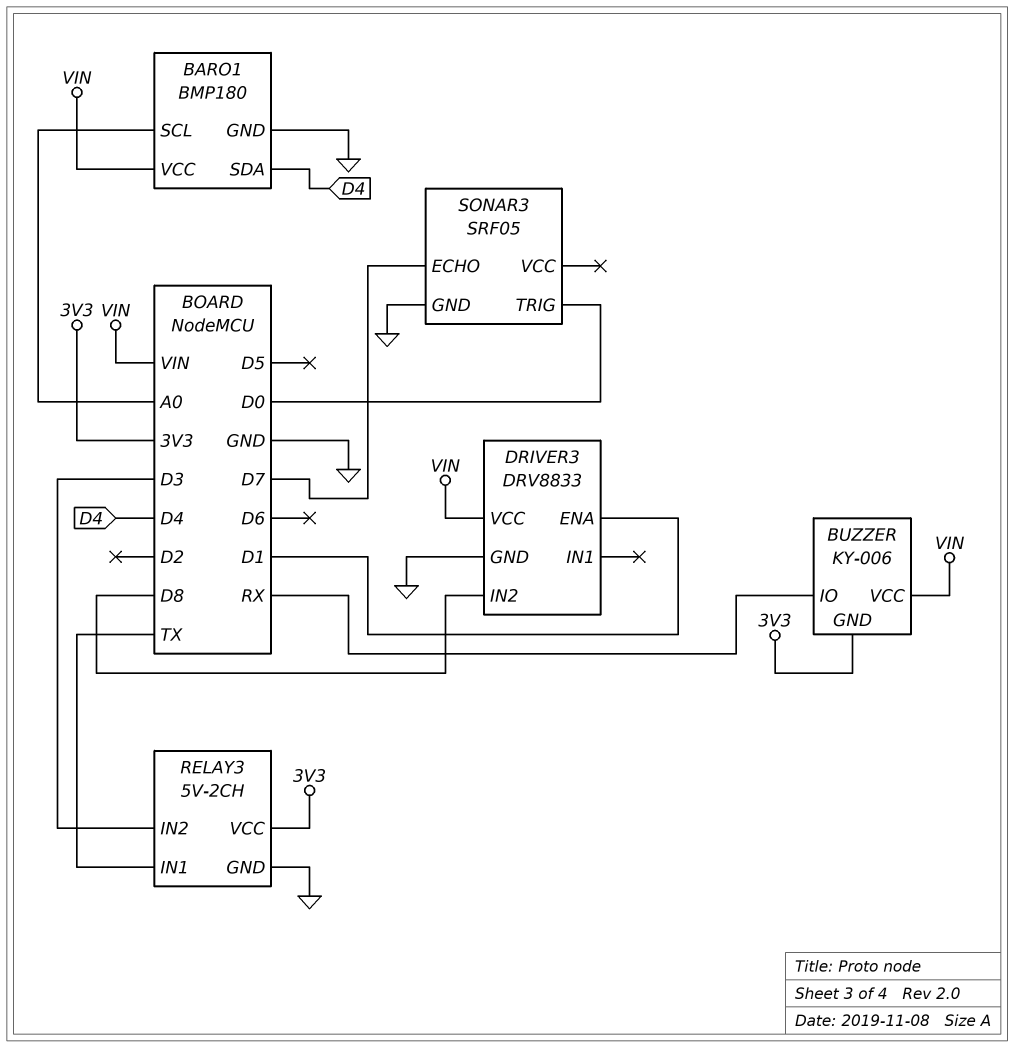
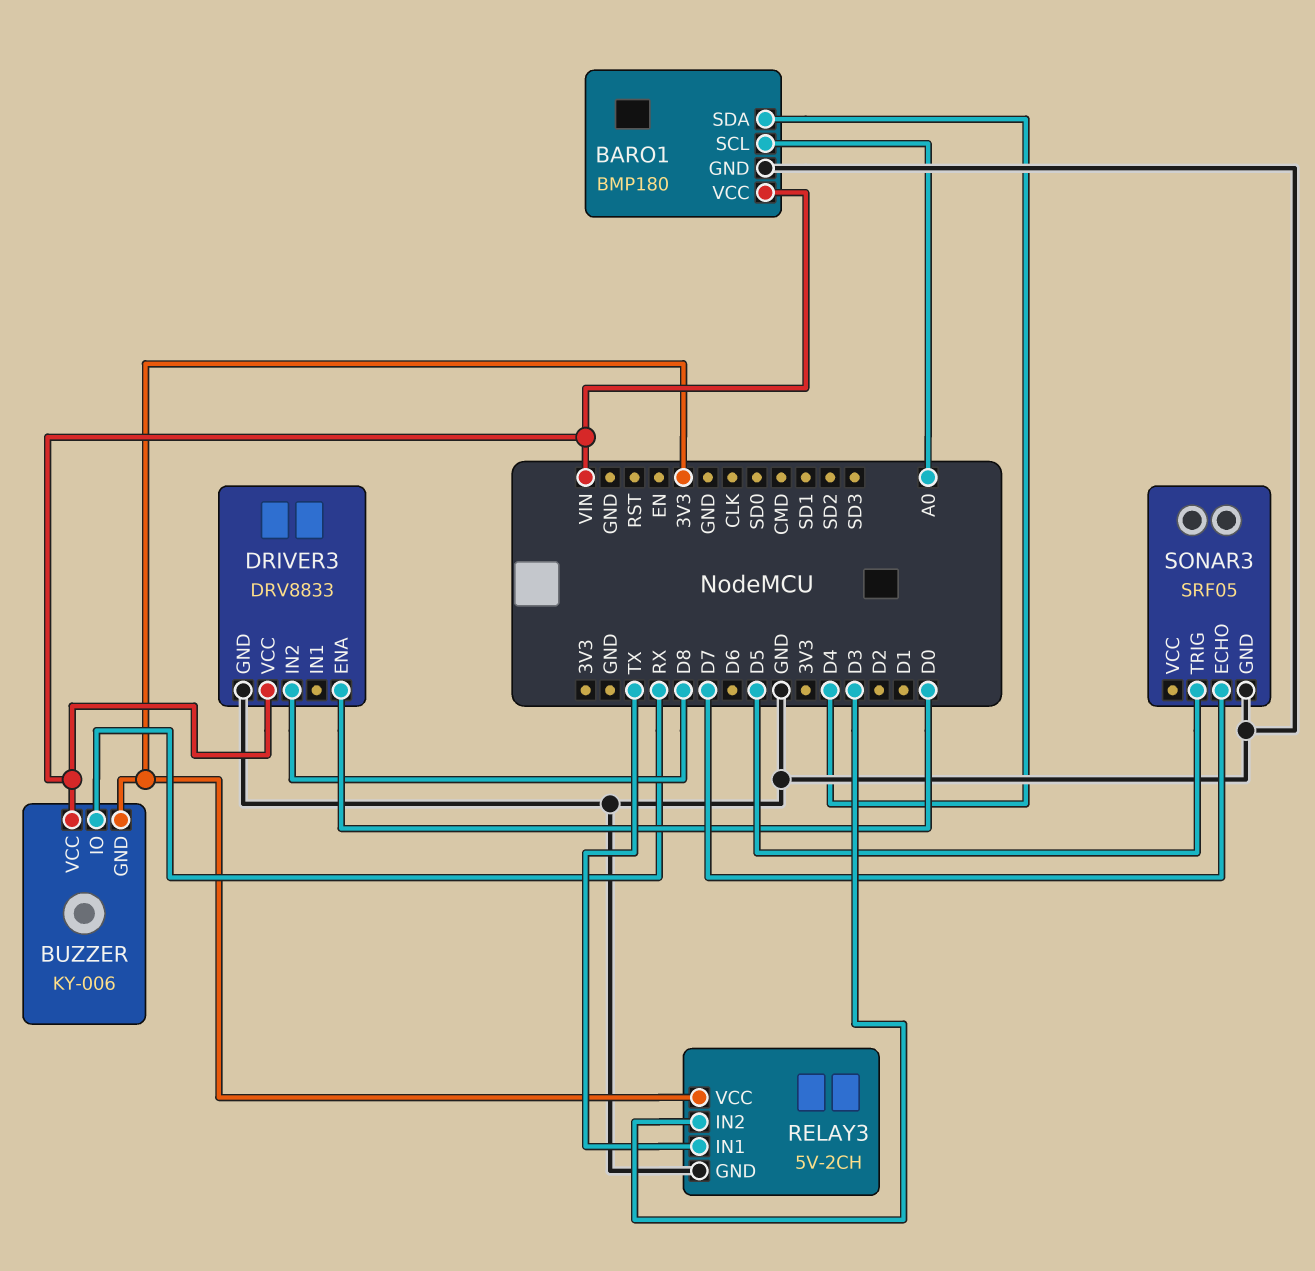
DRIVER3 pin ENA: D1 -> D0
SONAR3 pin TRIG: D0 -> D5

